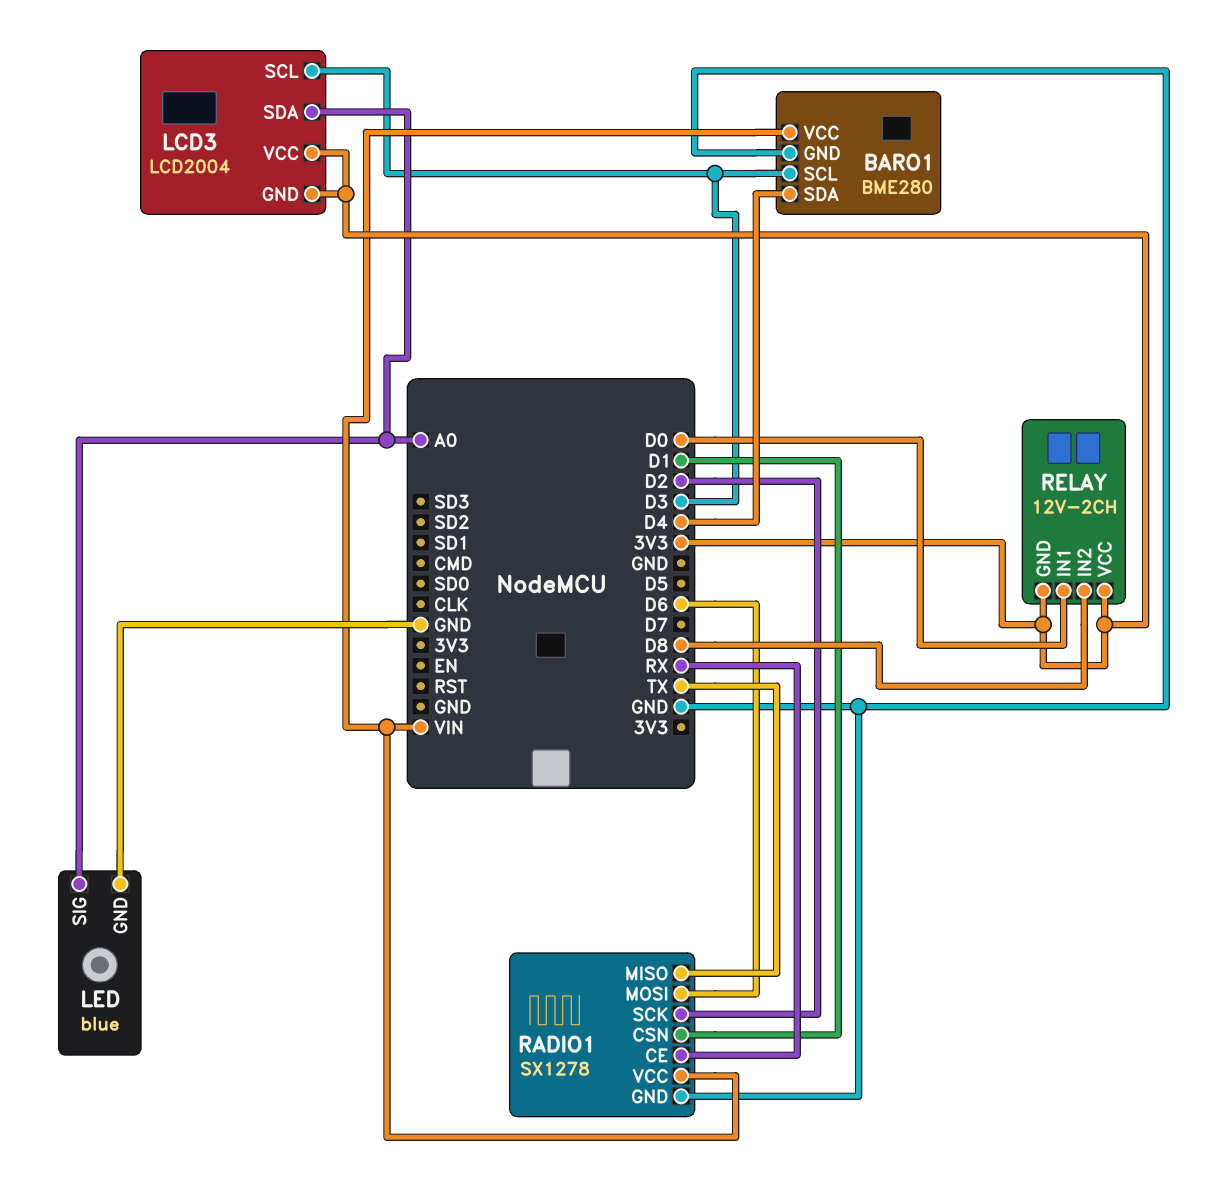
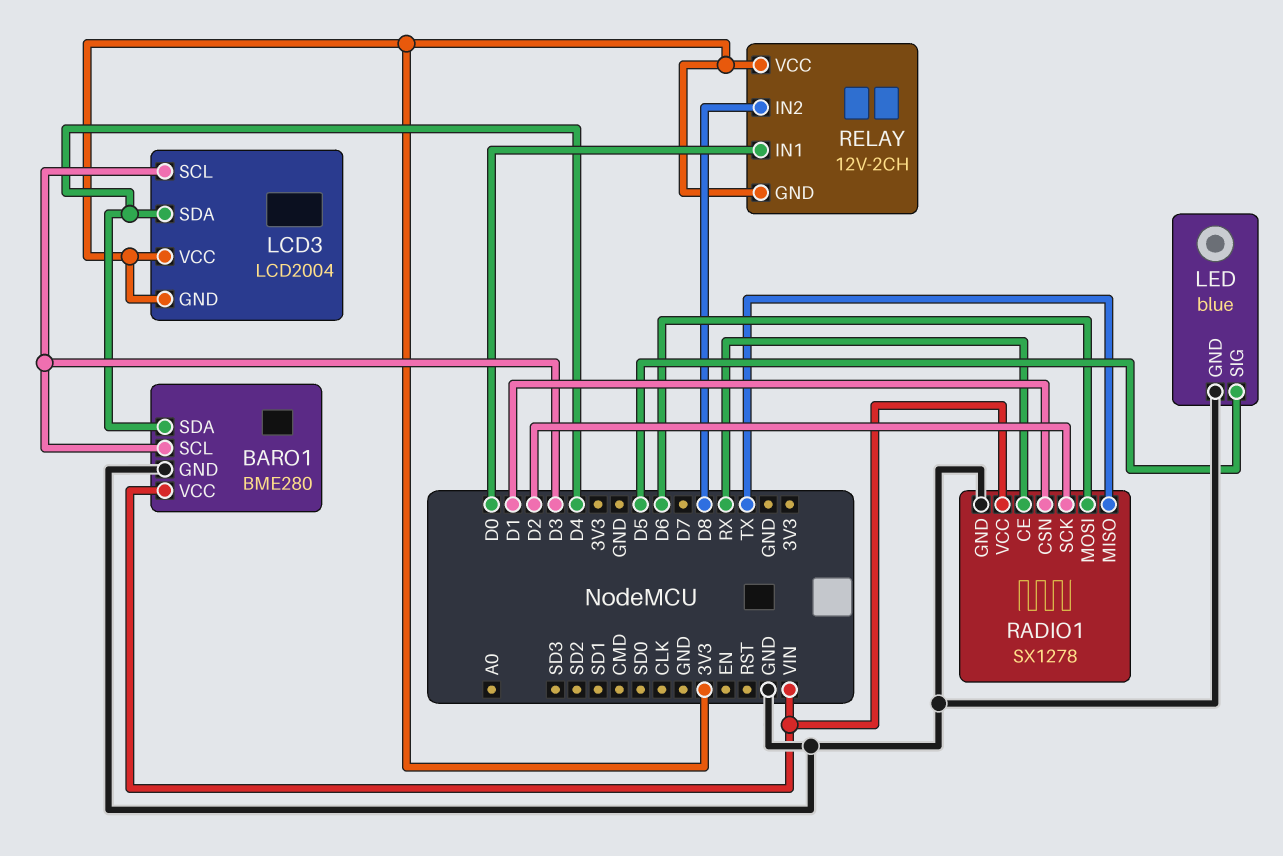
LCD3 pin SDA: A0 -> D4
LED pin SIG: A0 -> D5

